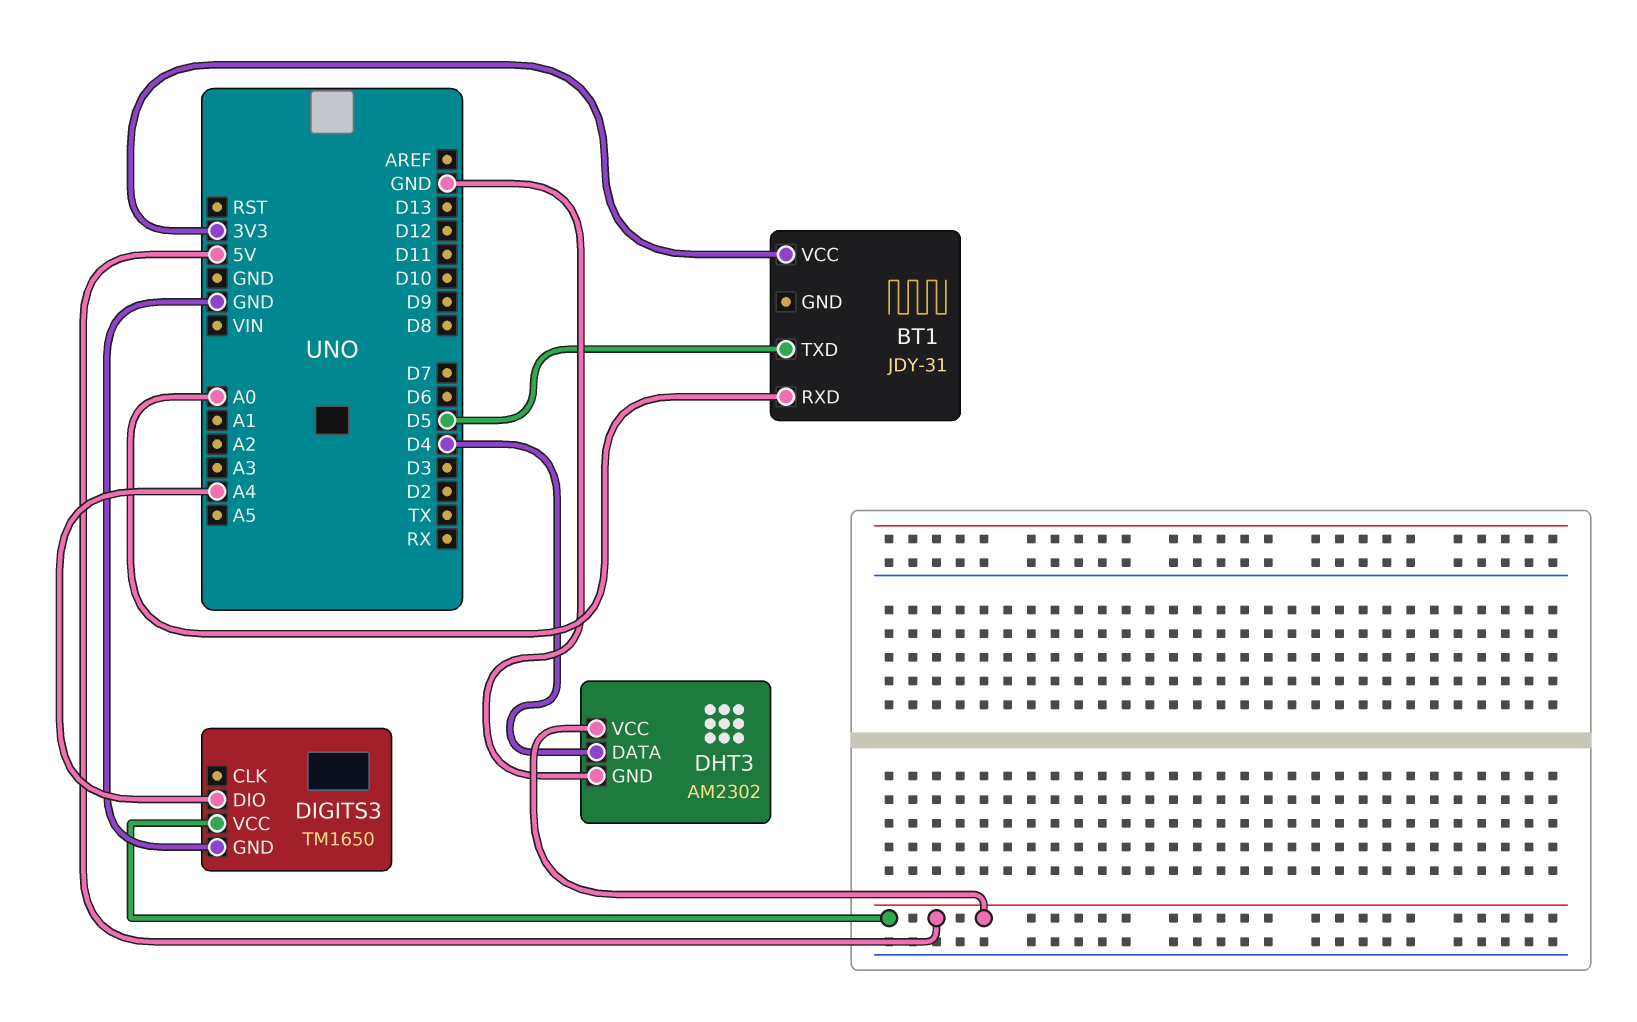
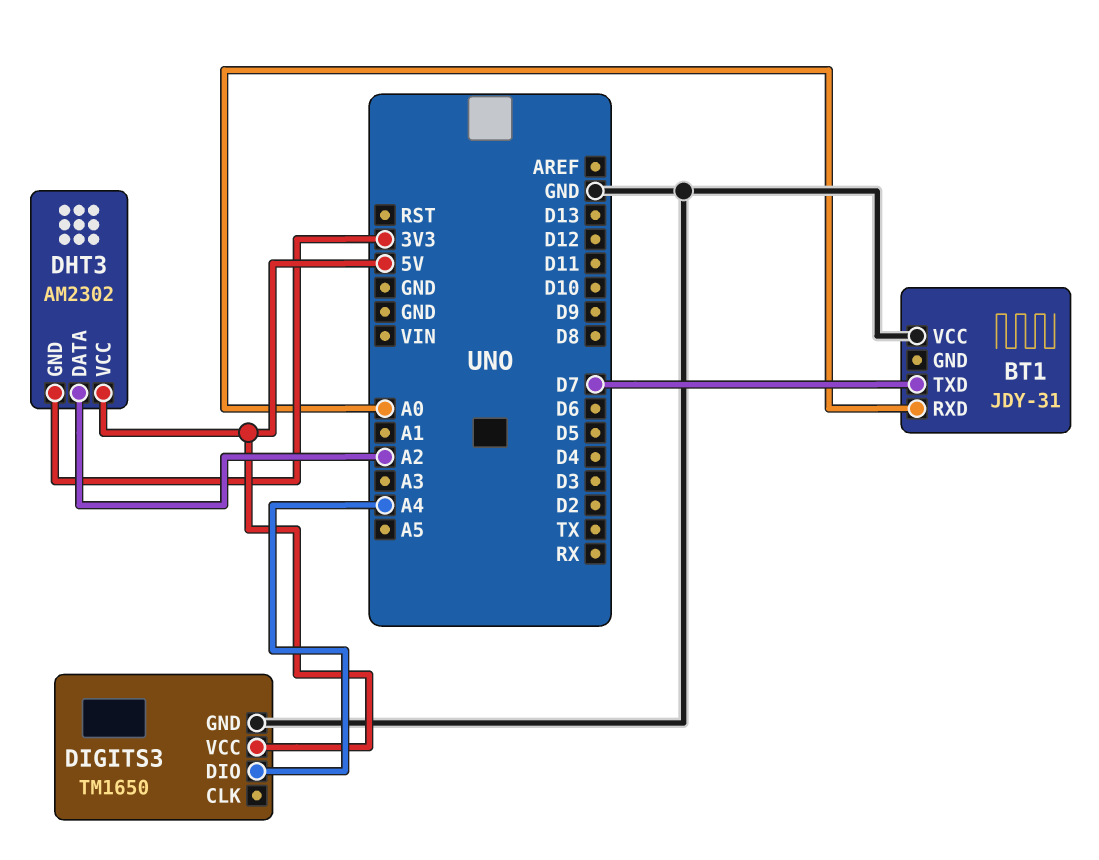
BT1 pin TXD: D5 -> D7
BT1 pin VCC: 3V3 -> GND
DHT3 pin DATA: D4 -> A2
DHT3 pin GND: GND -> 3V3

